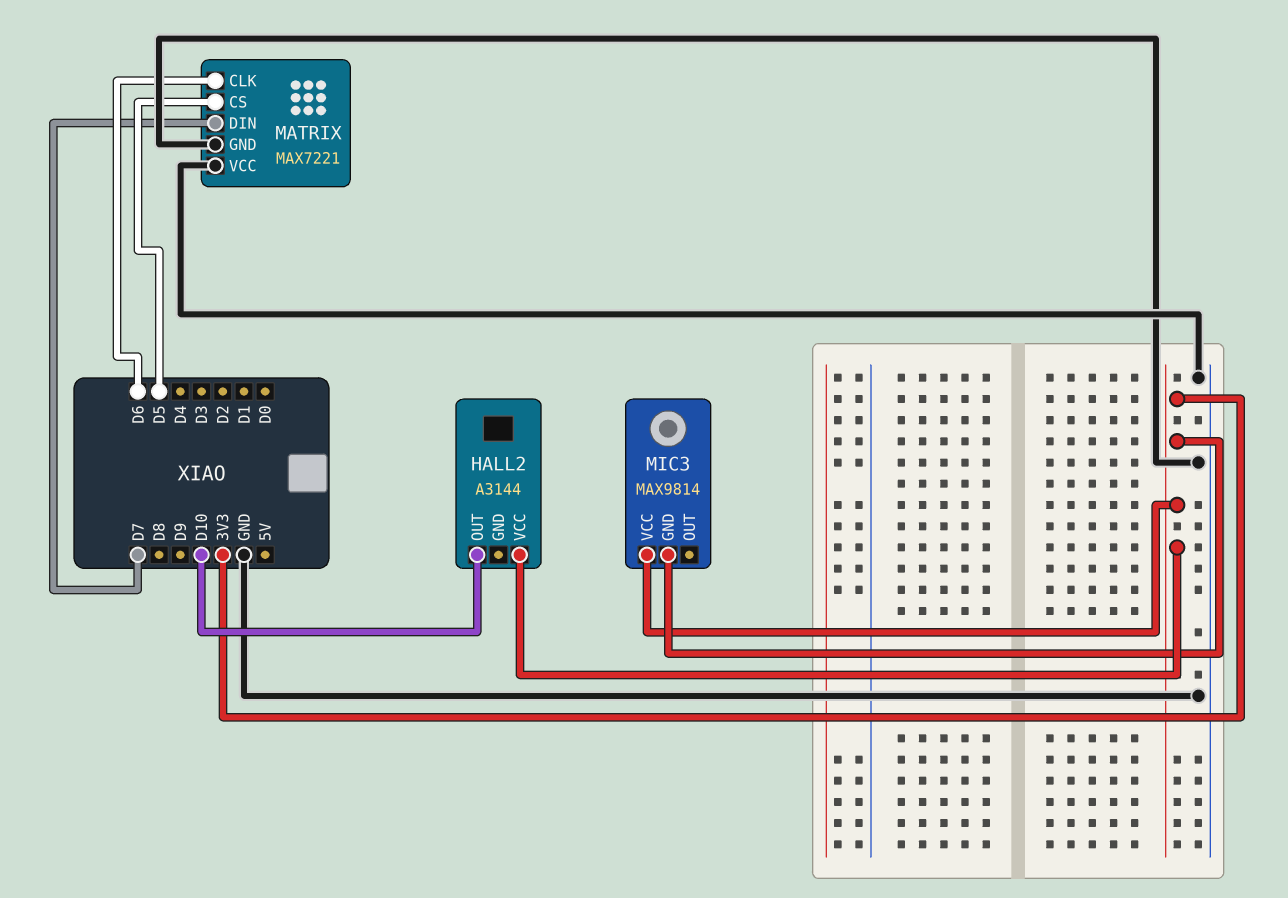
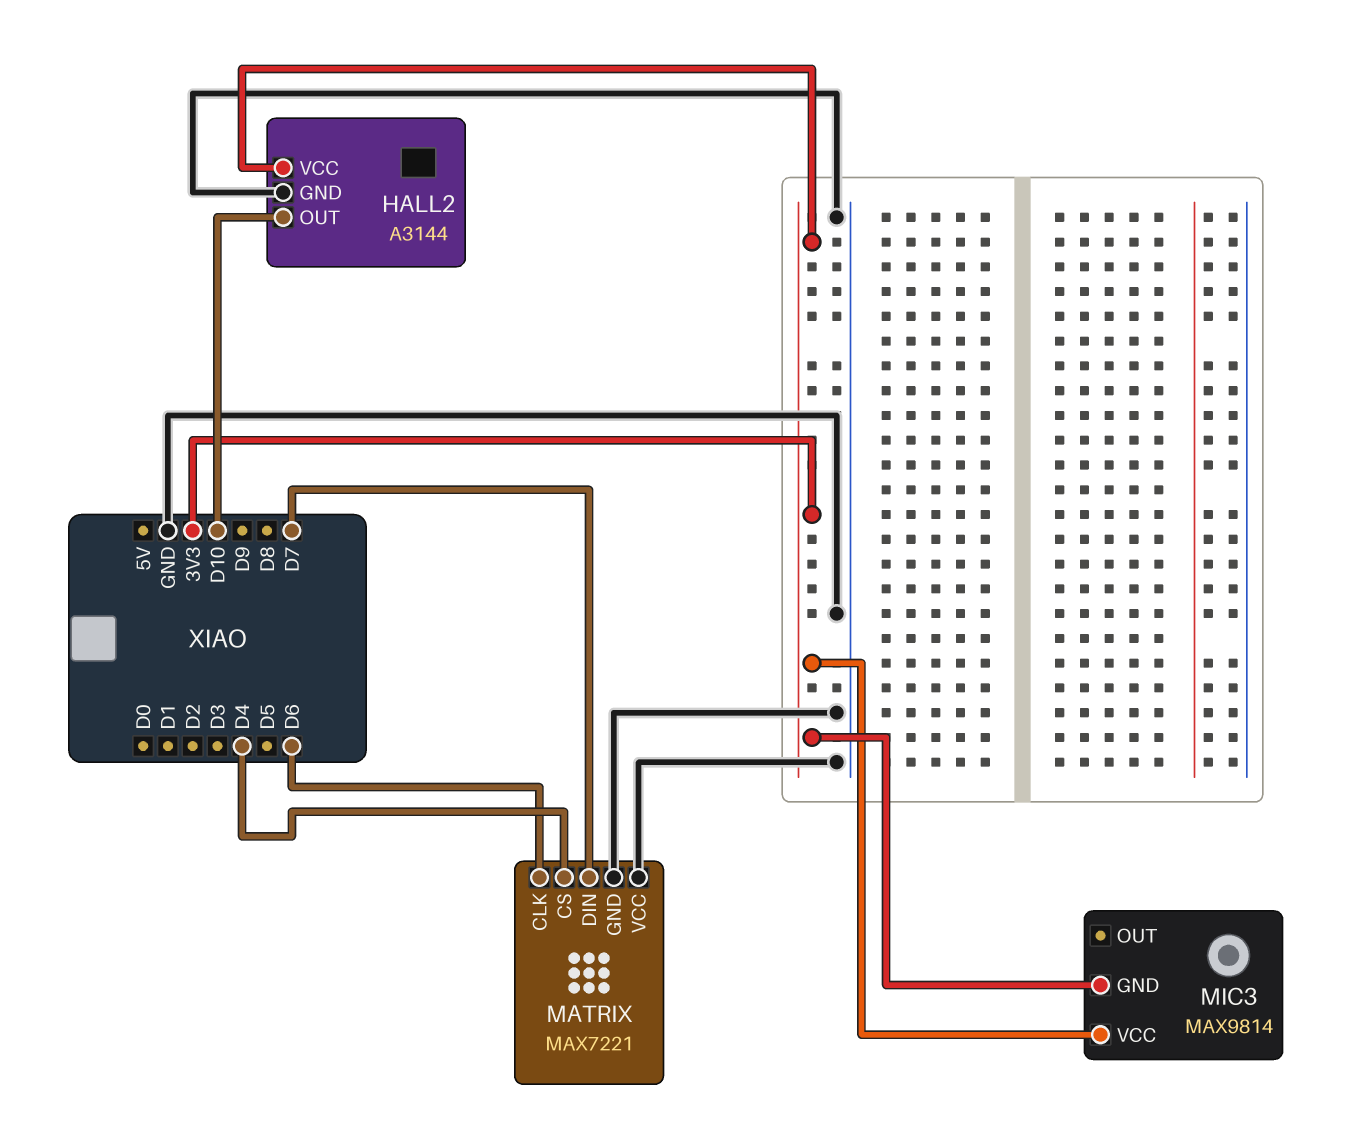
HALL2 pin GND: none -> GND
MATRIX pin CS: D5 -> D4

